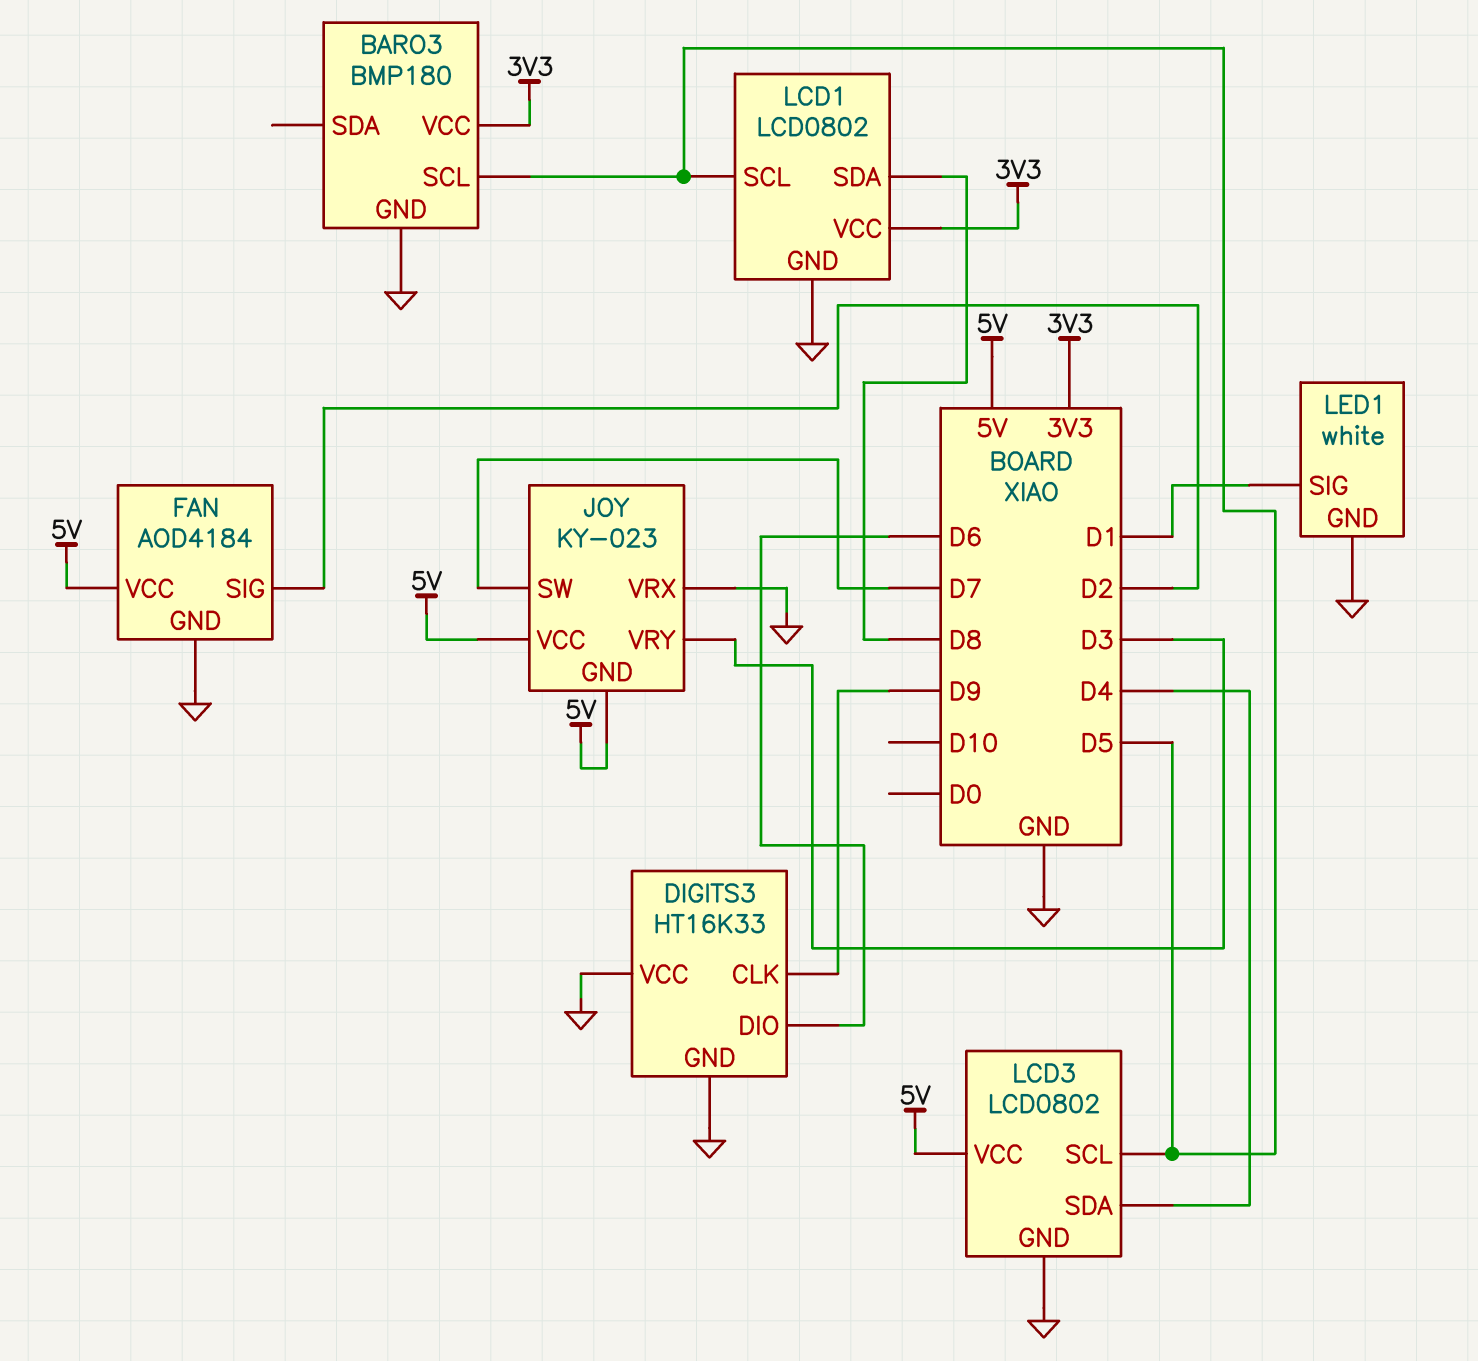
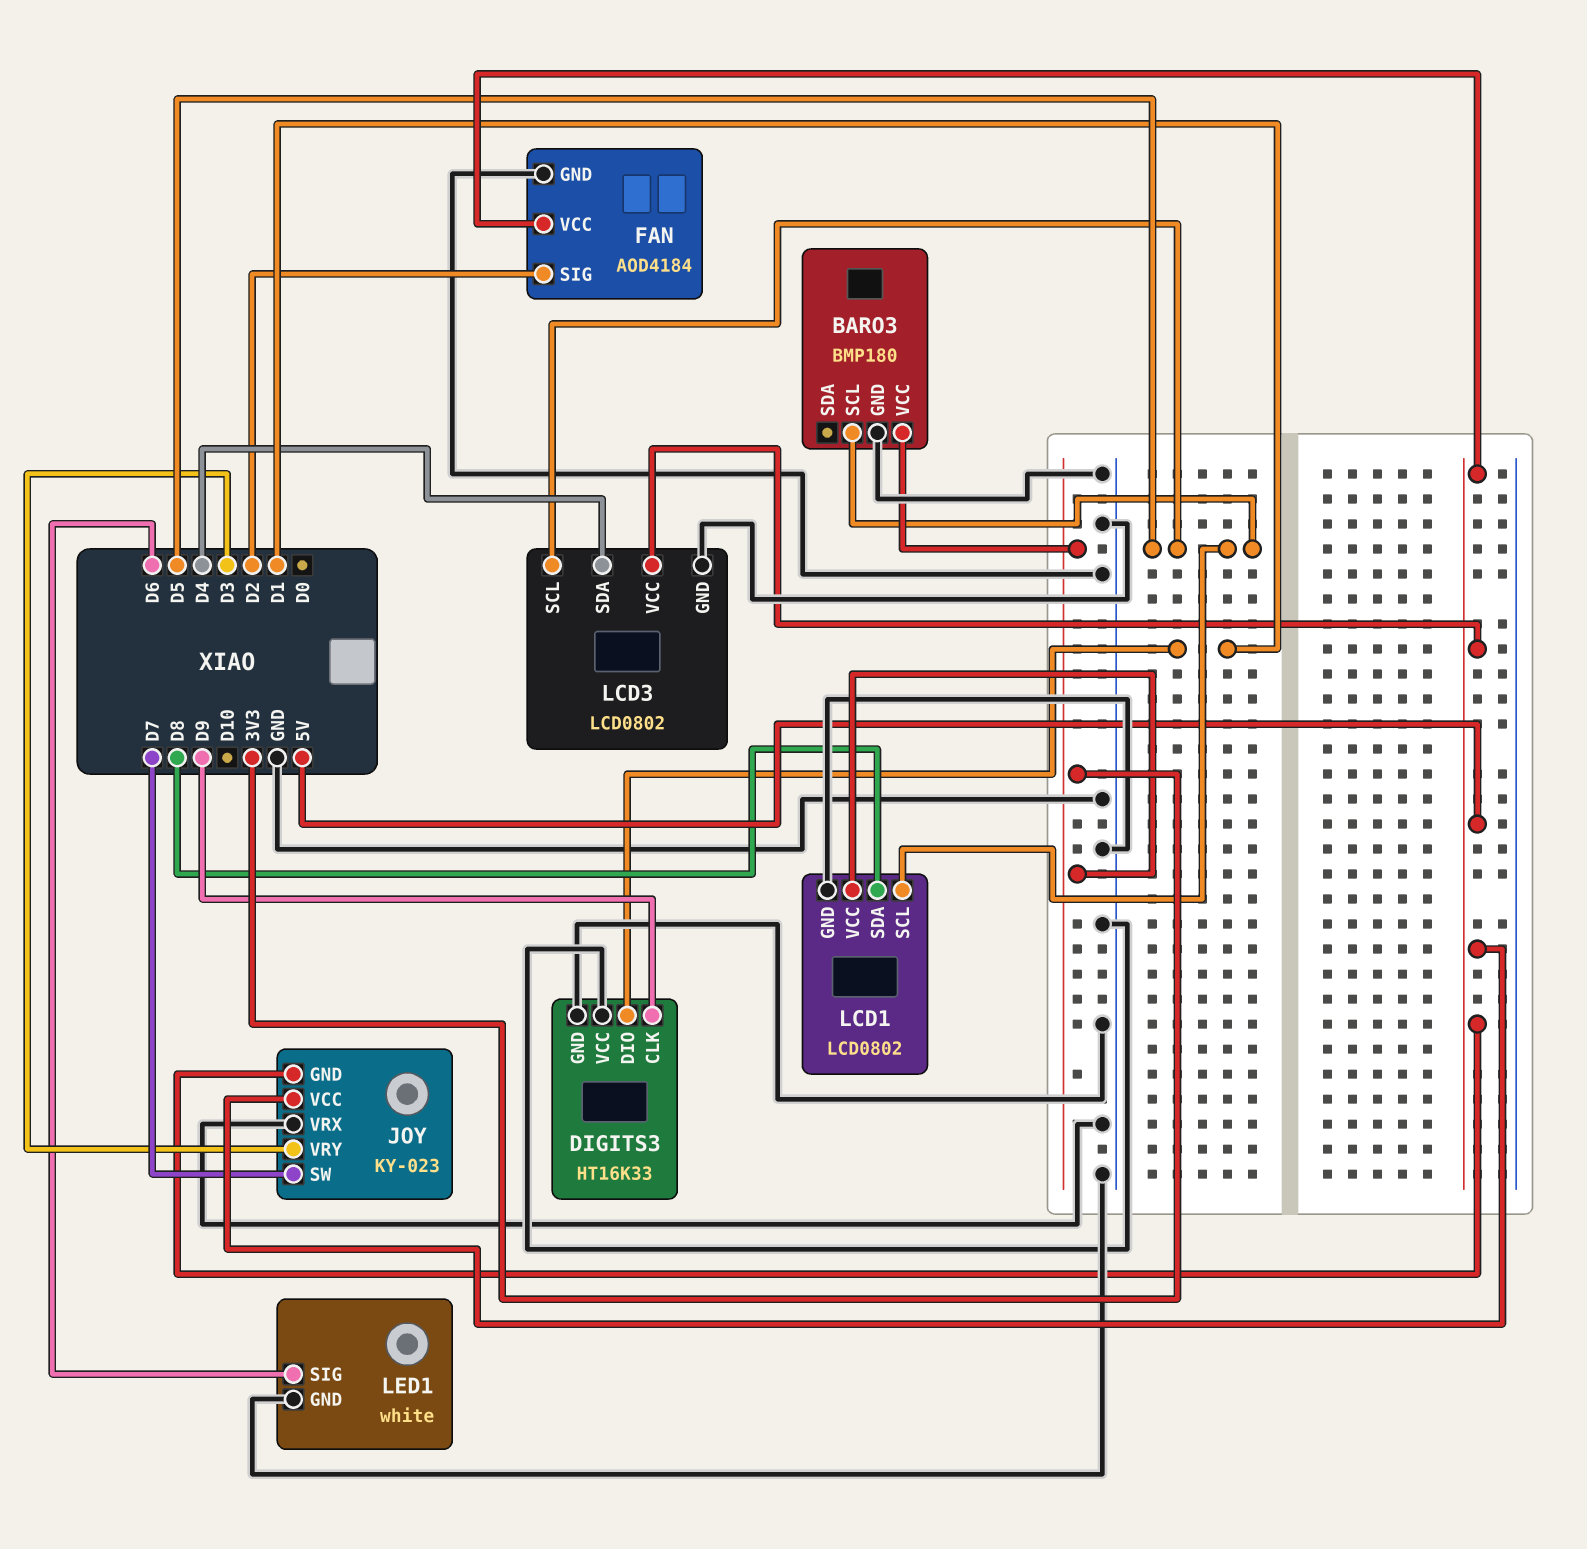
DIGITS3 pin DIO: D6 -> D1
LED1 pin SIG: D1 -> D6

